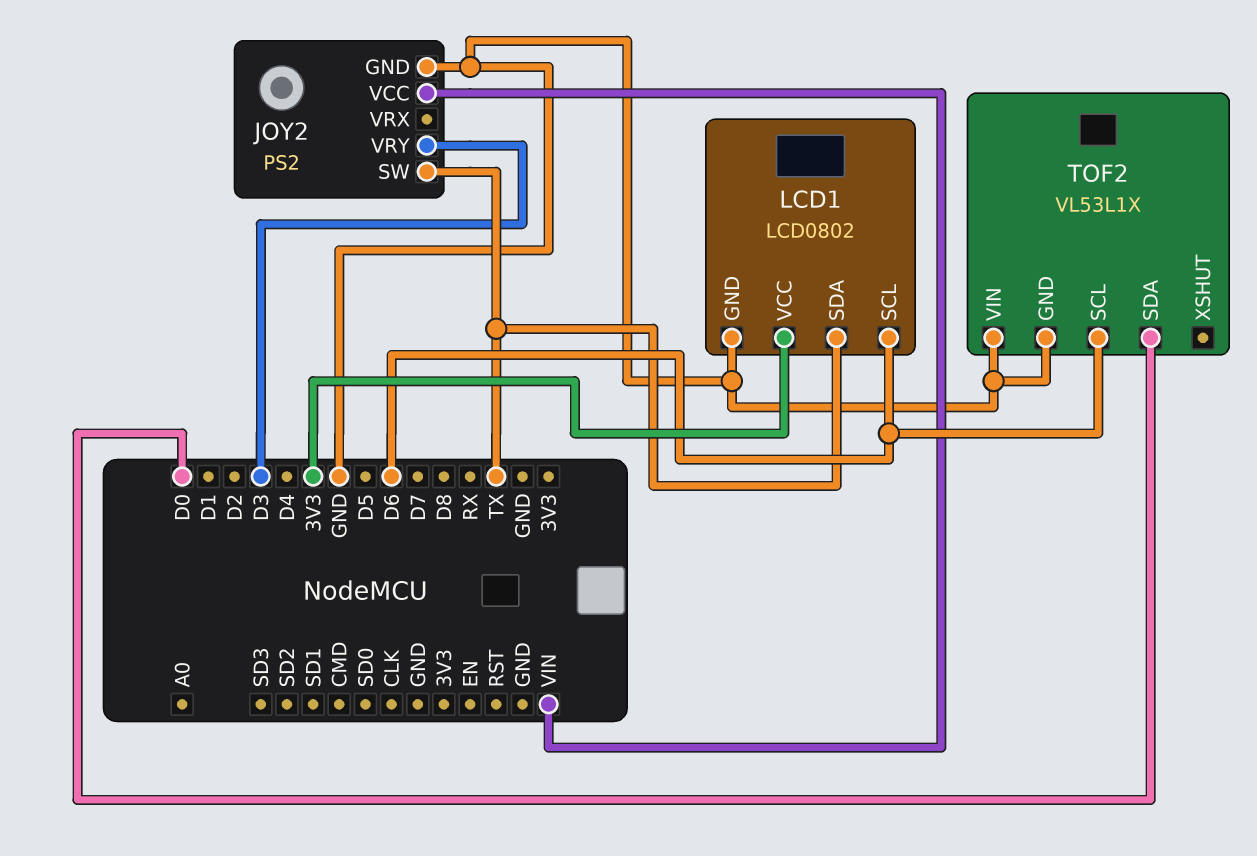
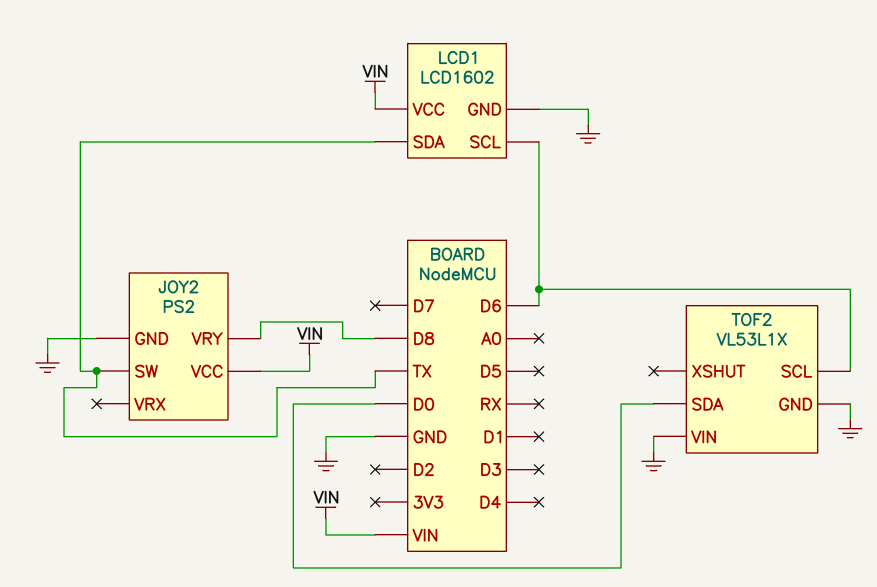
JOY2 pin VRY: D3 -> D8
LCD1: LCD0802 -> LCD1602
LCD1 pin VCC: 3V3 -> VIN

